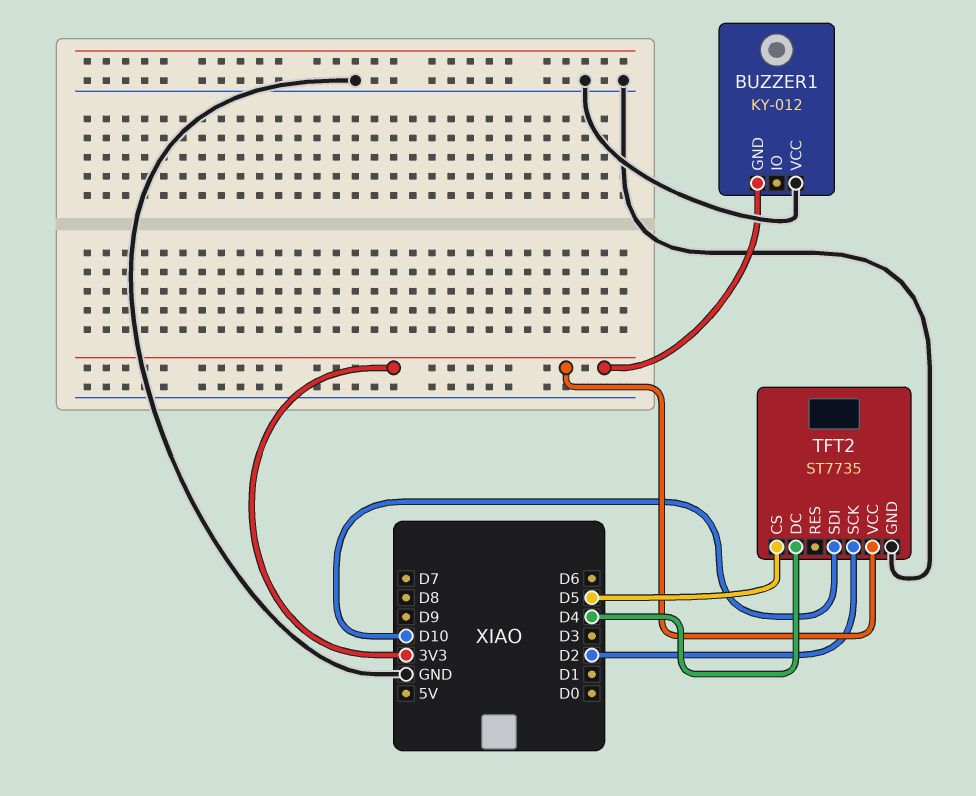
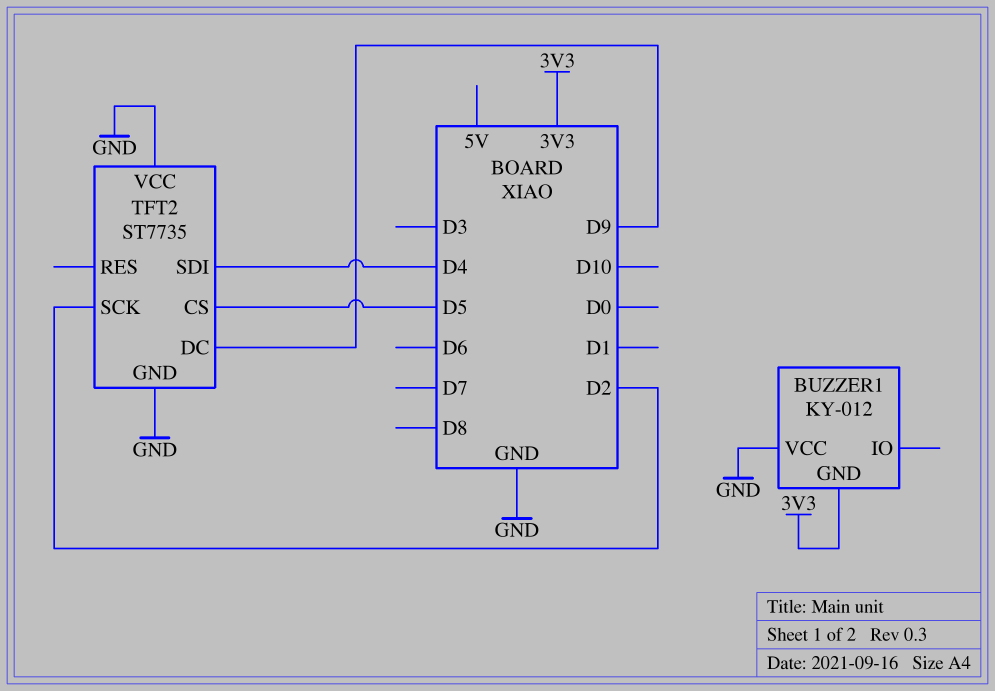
TFT2 pin DC: D4 -> D9
TFT2 pin SDI: D10 -> D4
TFT2 pin VCC: 3V3 -> GND

